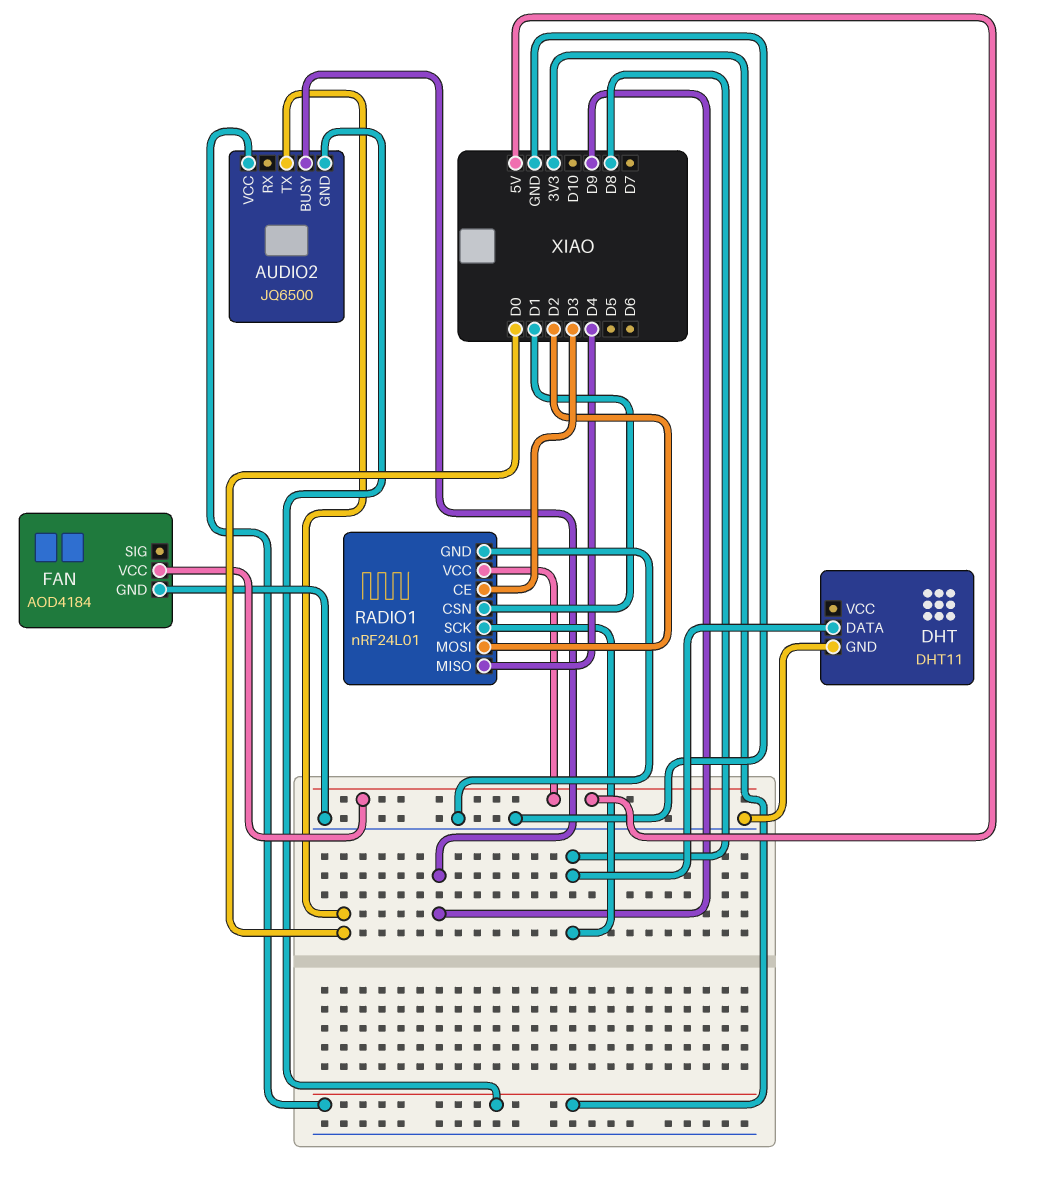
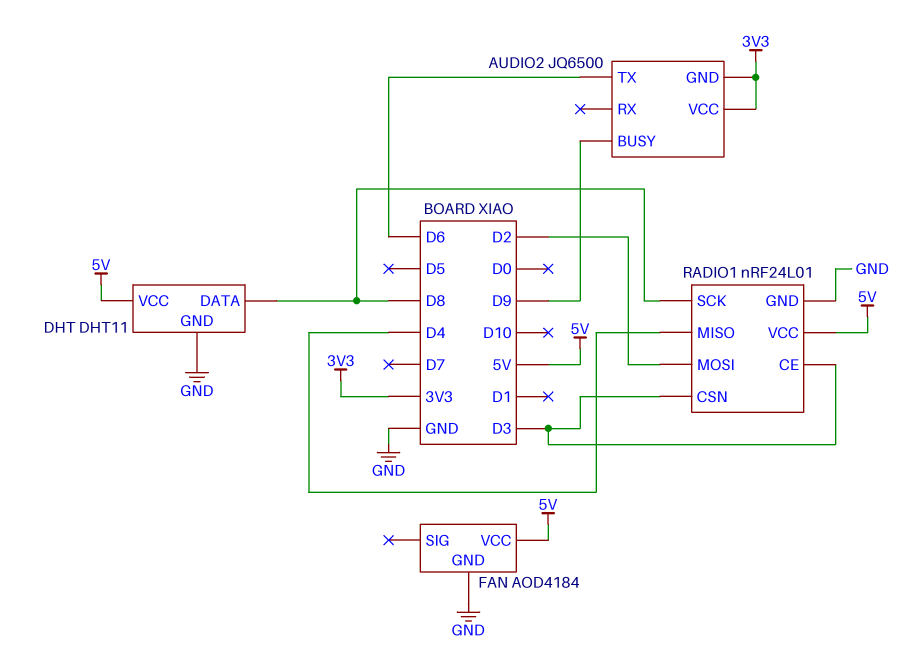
AUDIO2 pin TX: D0 -> D6
DHT pin VCC: none -> 5V
RADIO1 pin CSN: D1 -> D3

